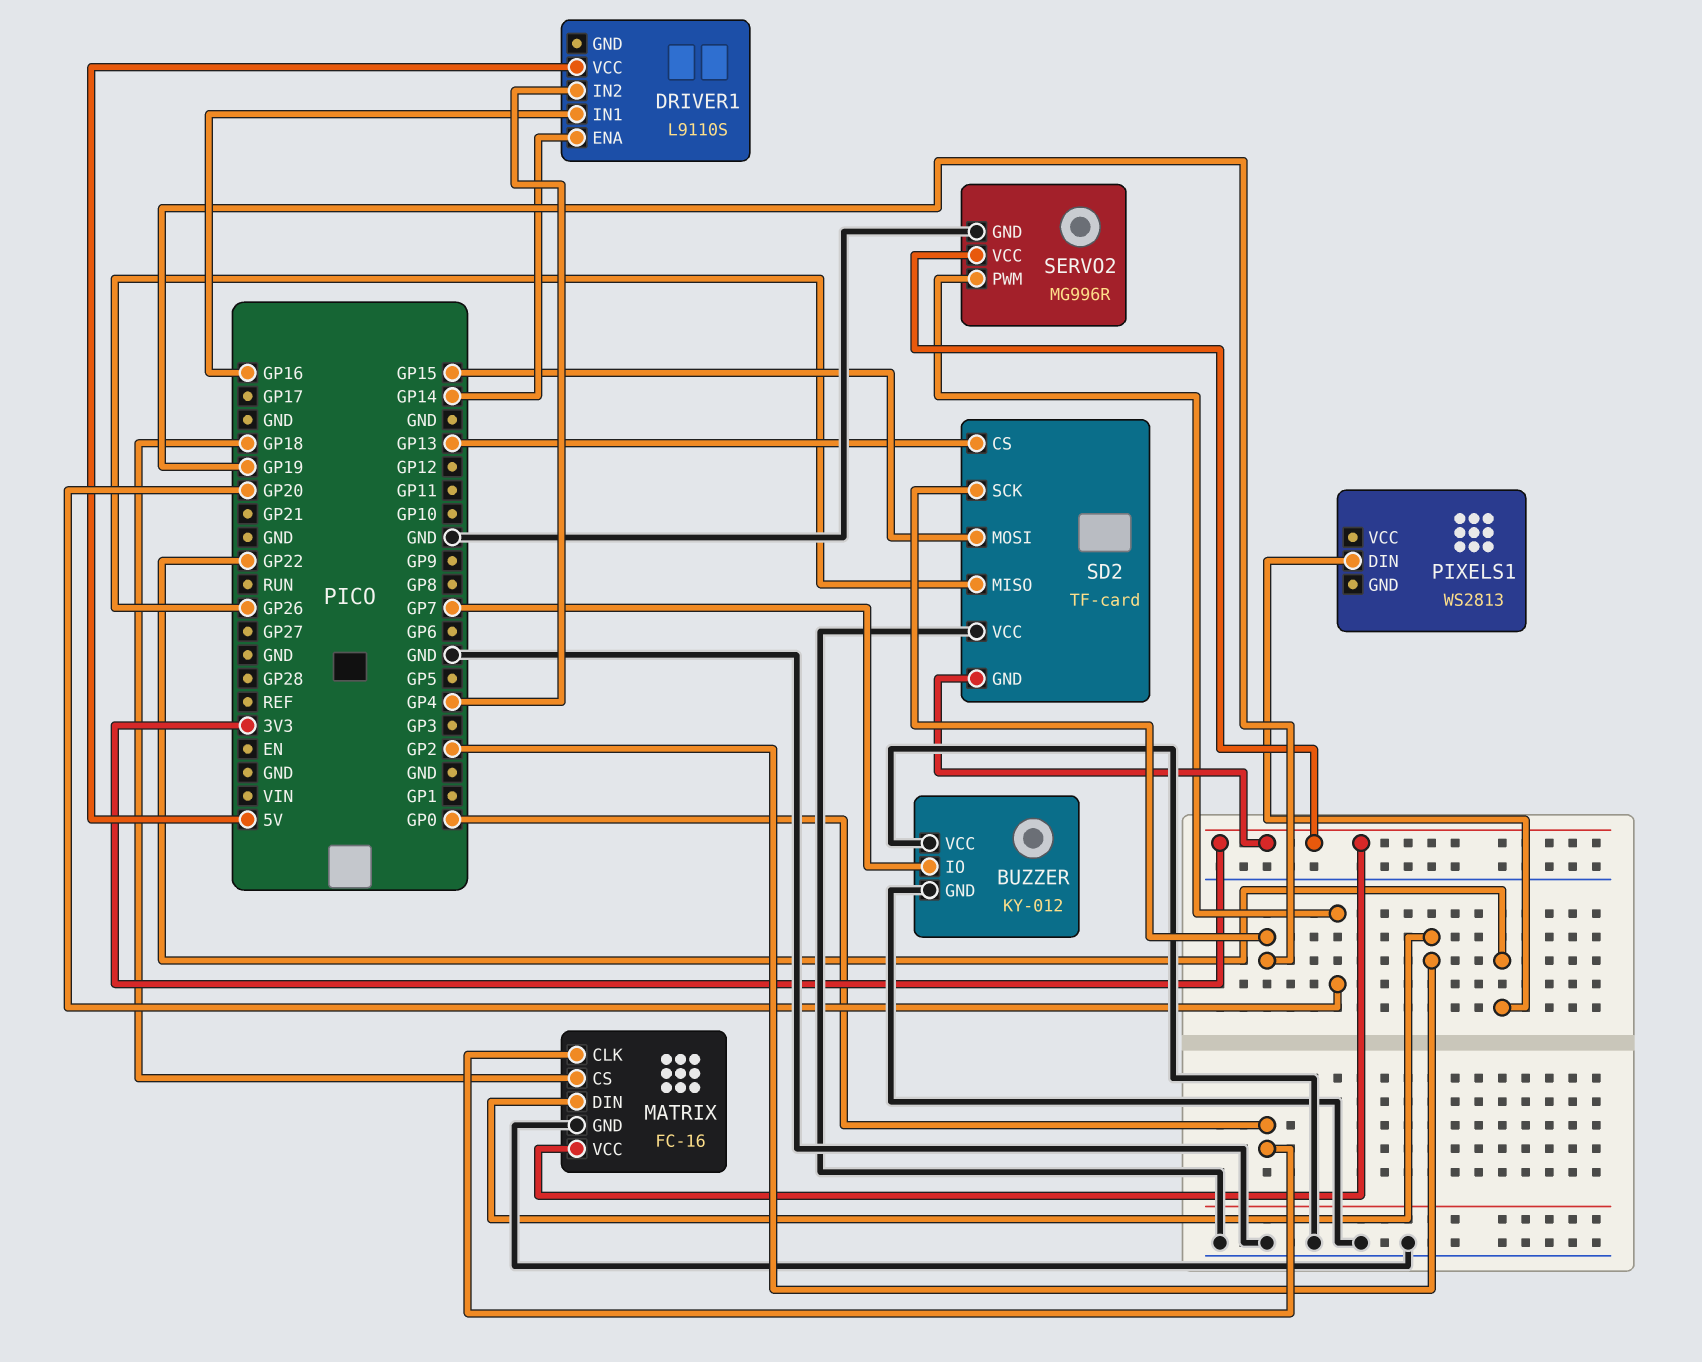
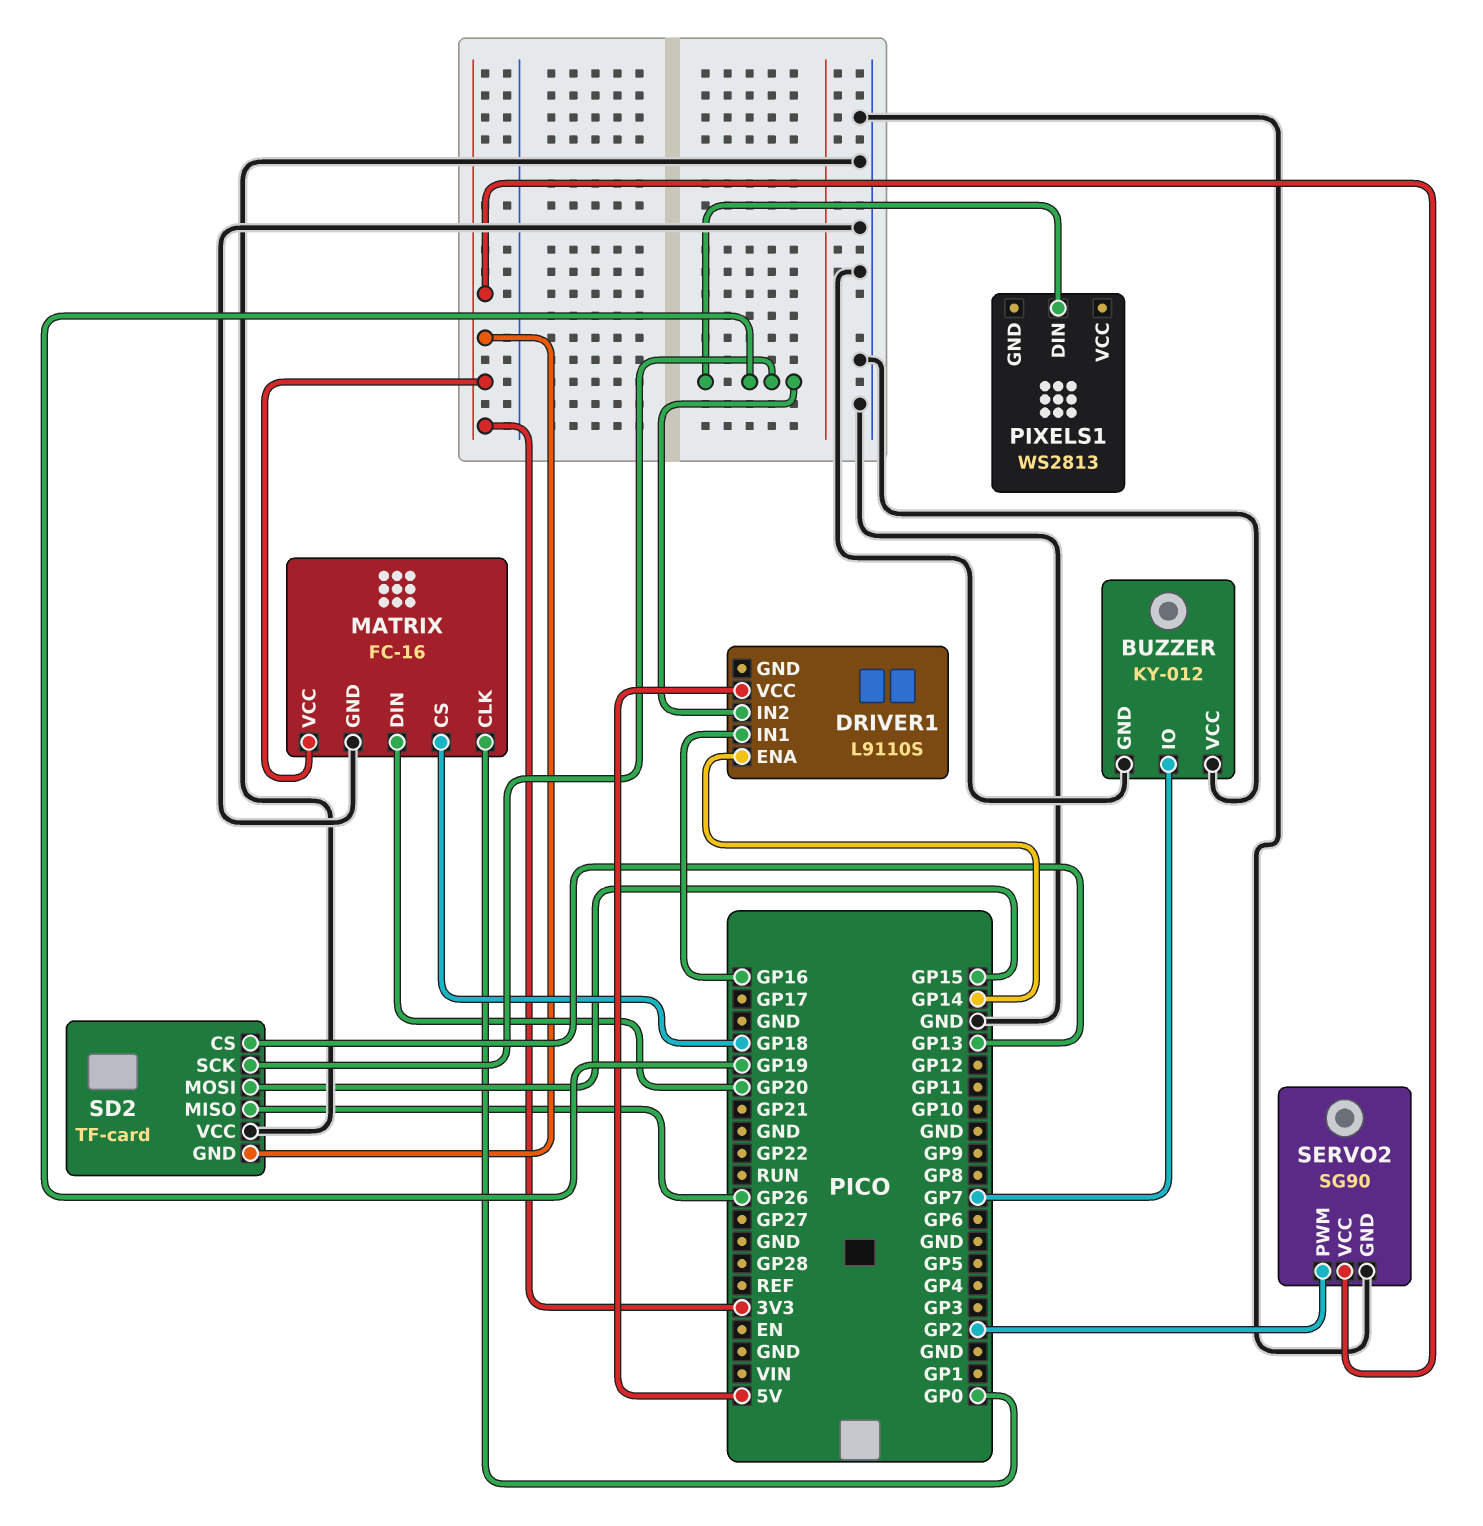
DRIVER1 pin IN2: GP4 -> GP19
MATRIX pin DIN: GP2 -> GP20
PIXELS1 pin DIN: GP22 -> GP19
SERVO2: MG996R -> SG90
SERVO2 pin PWM: GP20 -> GP2

